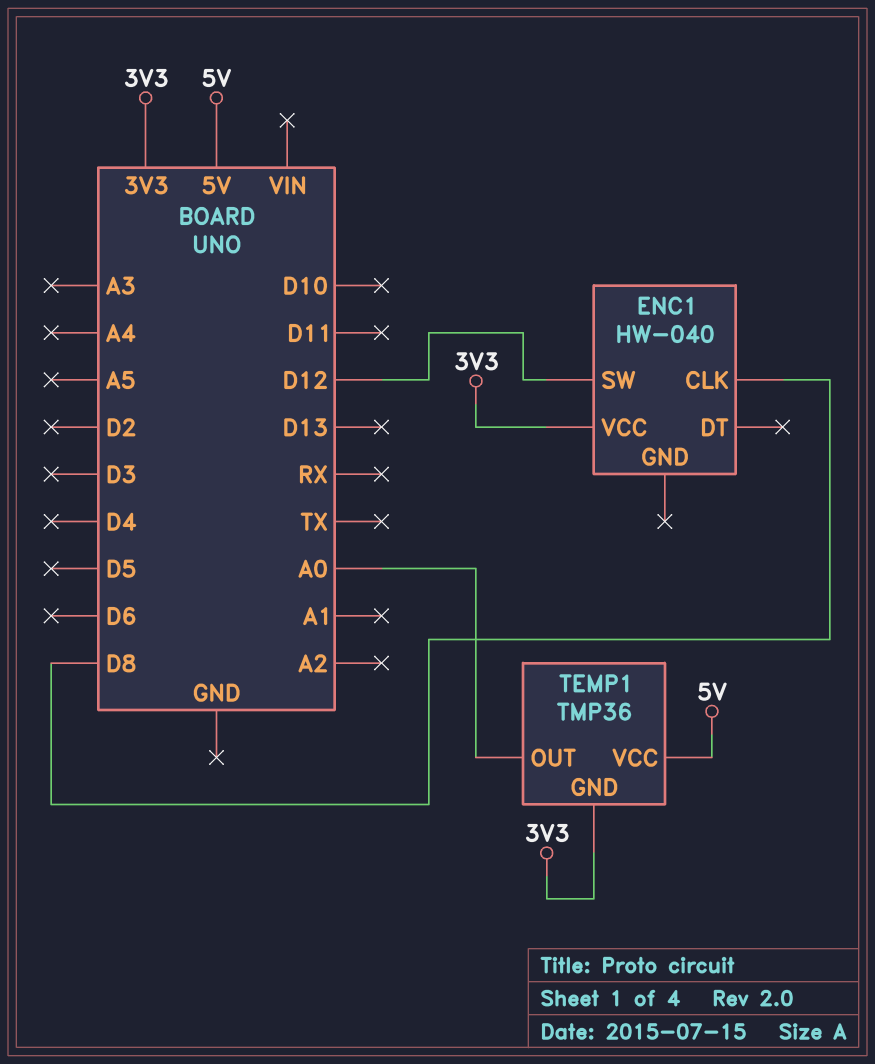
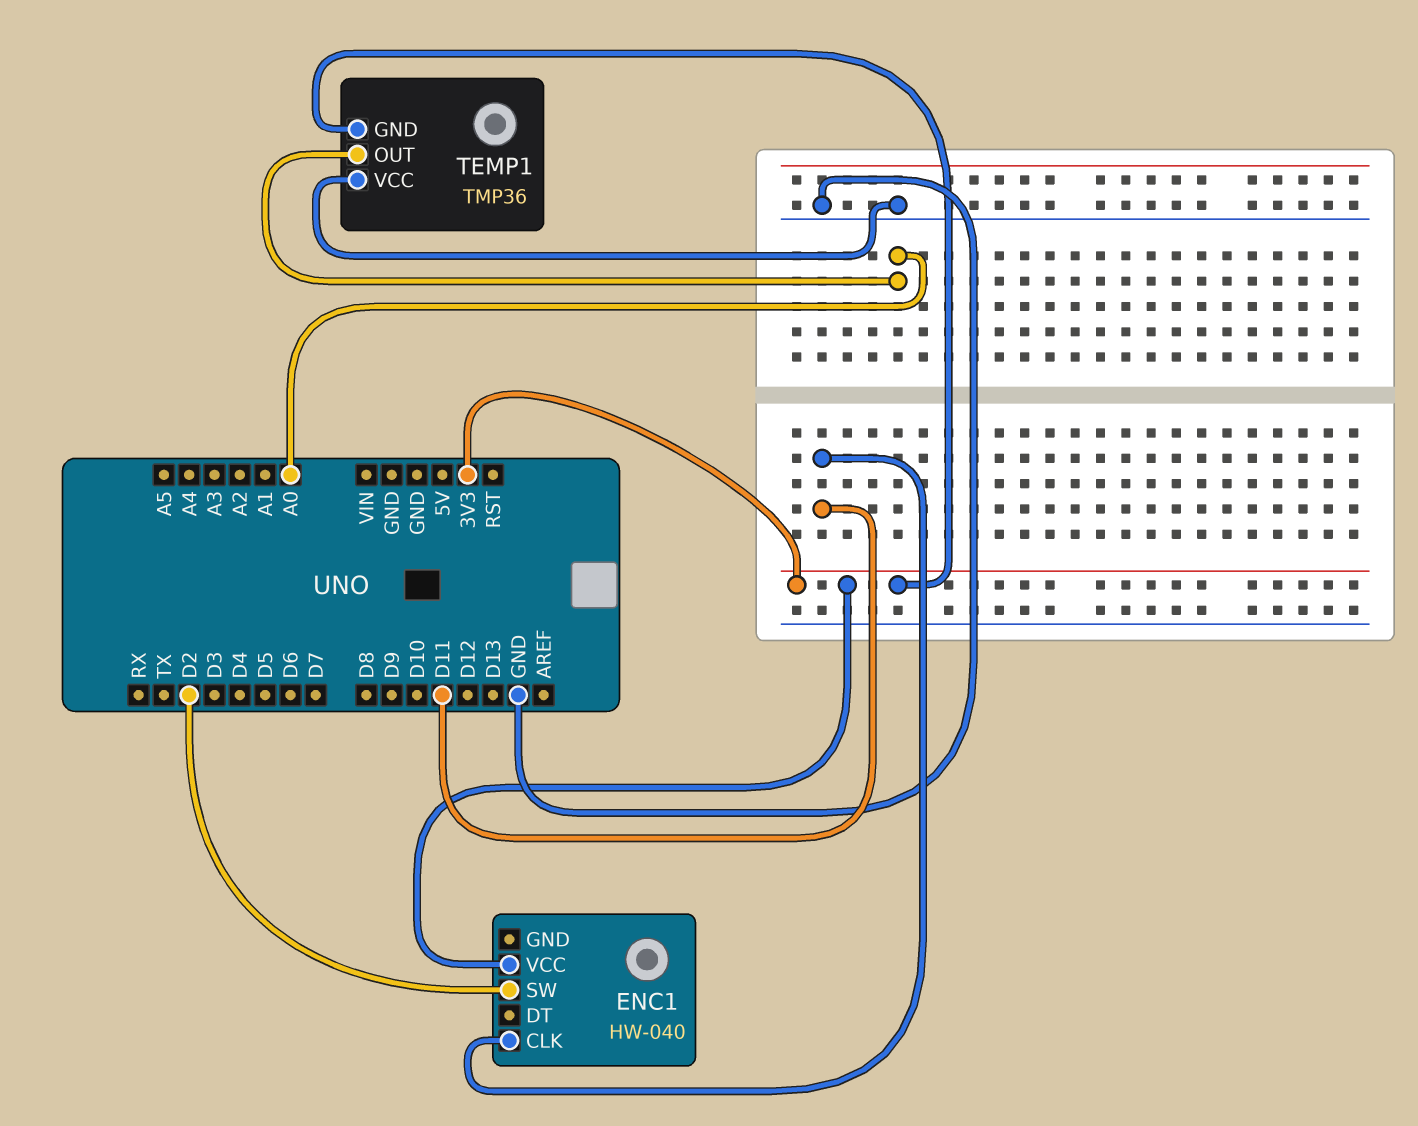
ENC1 pin CLK: D8 -> D11
ENC1 pin SW: D12 -> D2
TEMP1 pin VCC: 5V -> GND

